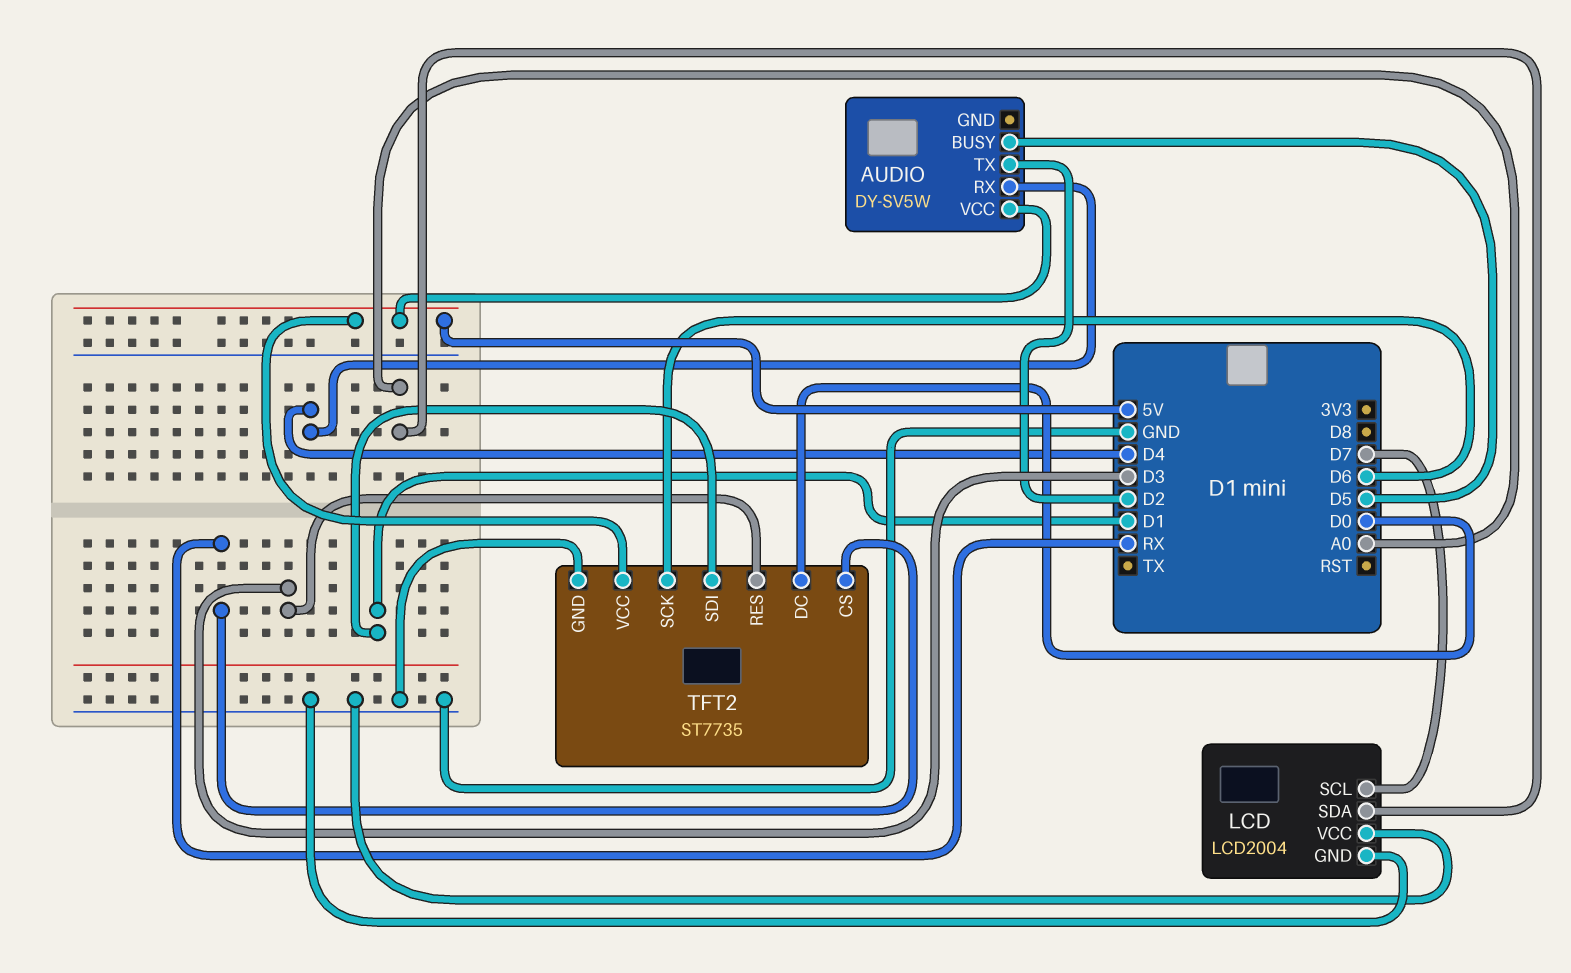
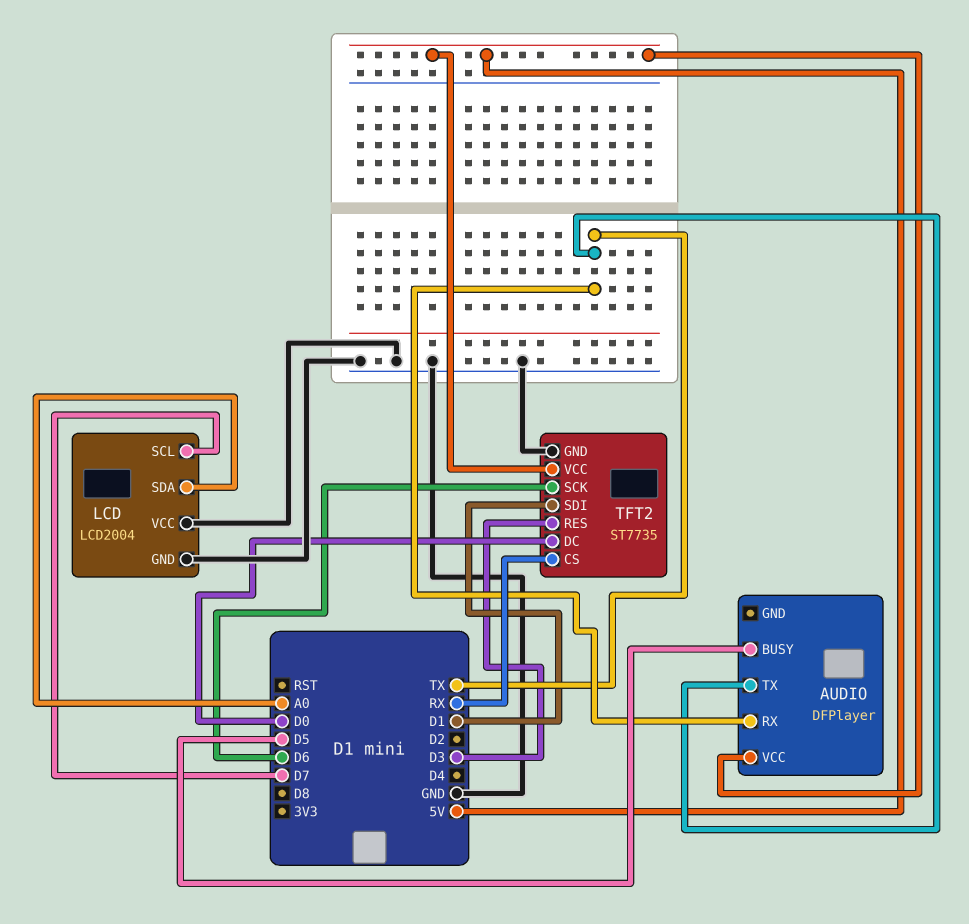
AUDIO: DY-SV5W -> DFPlayer
AUDIO pin RX: D4 -> TX
AUDIO pin TX: D2 -> TX

